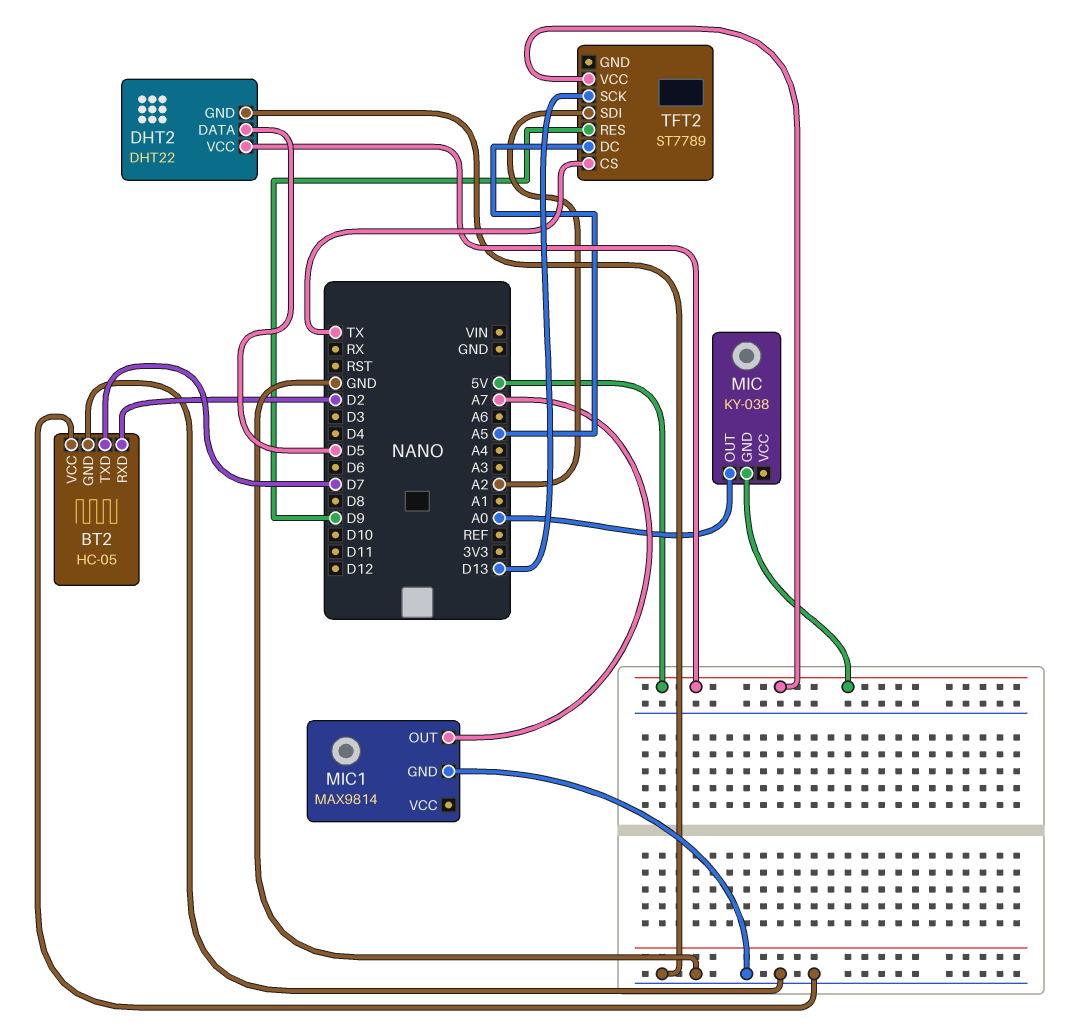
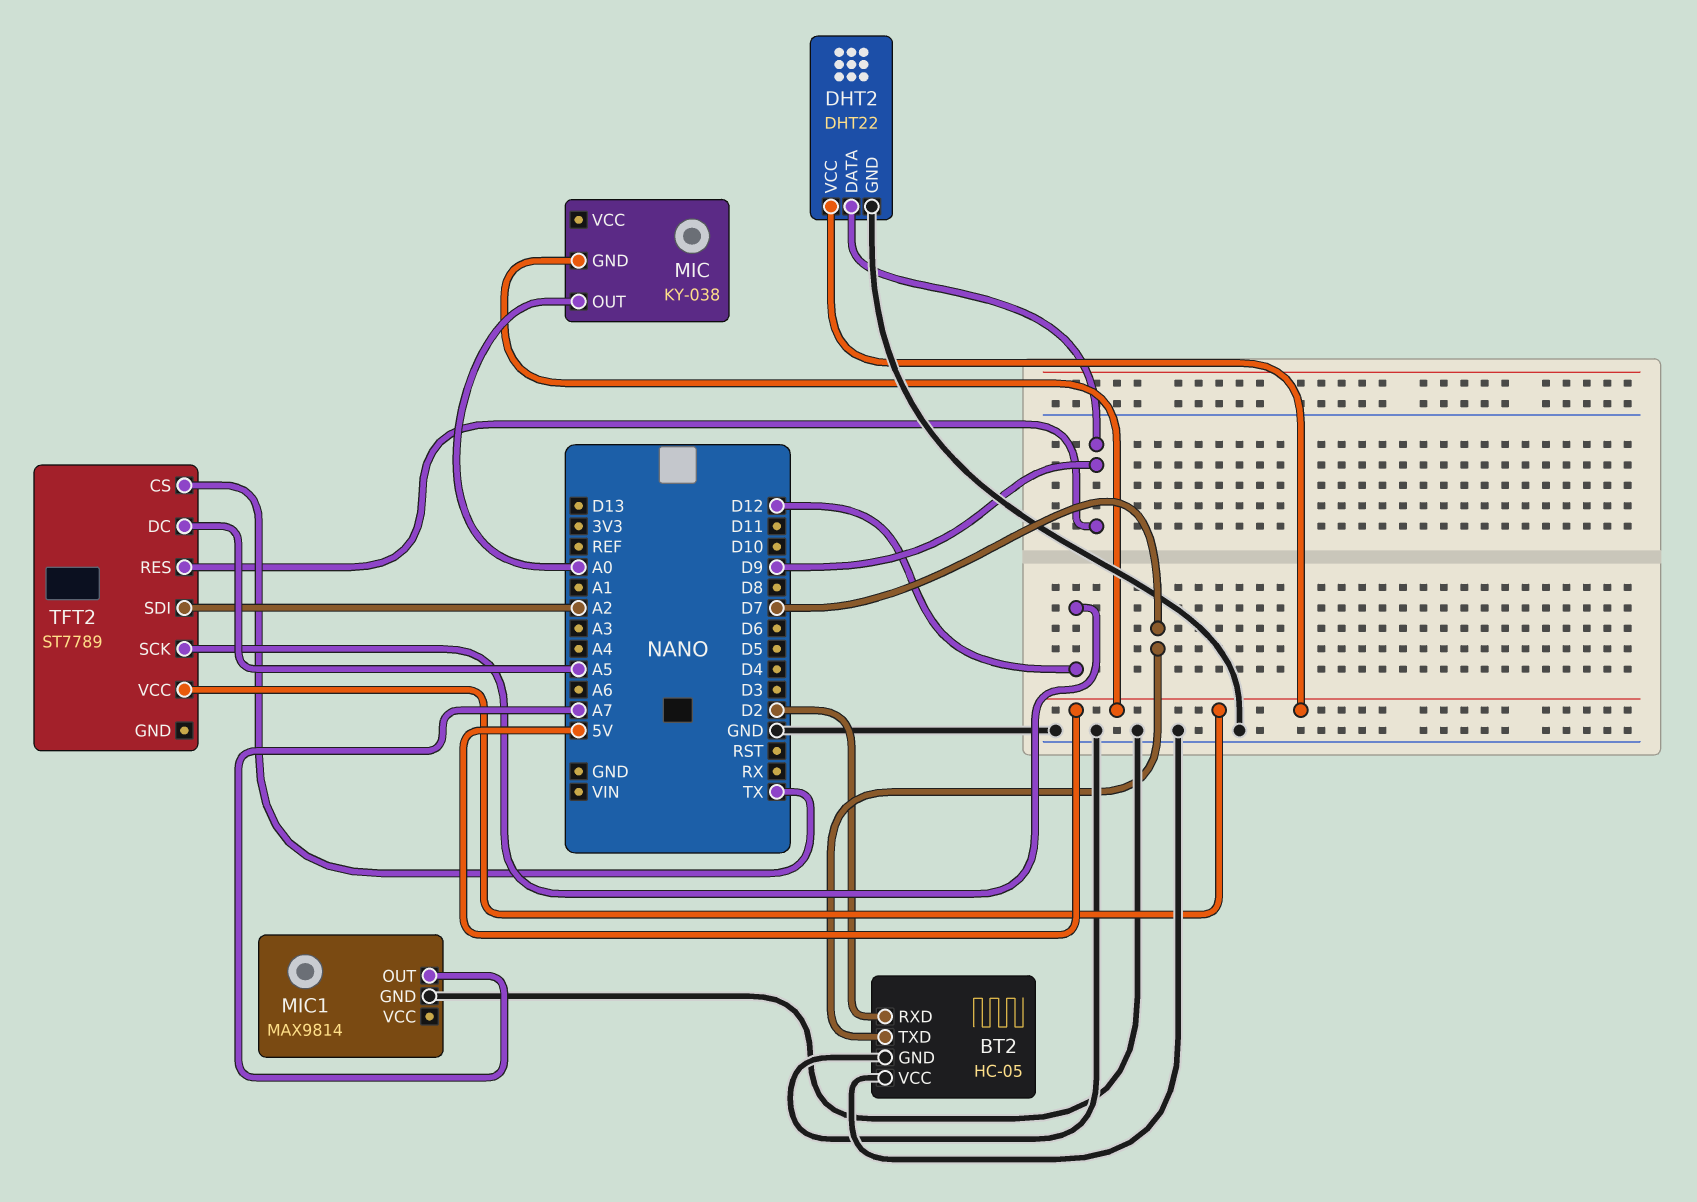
DHT2 pin DATA: D5 -> D9
TFT2 pin SCK: D13 -> D12

